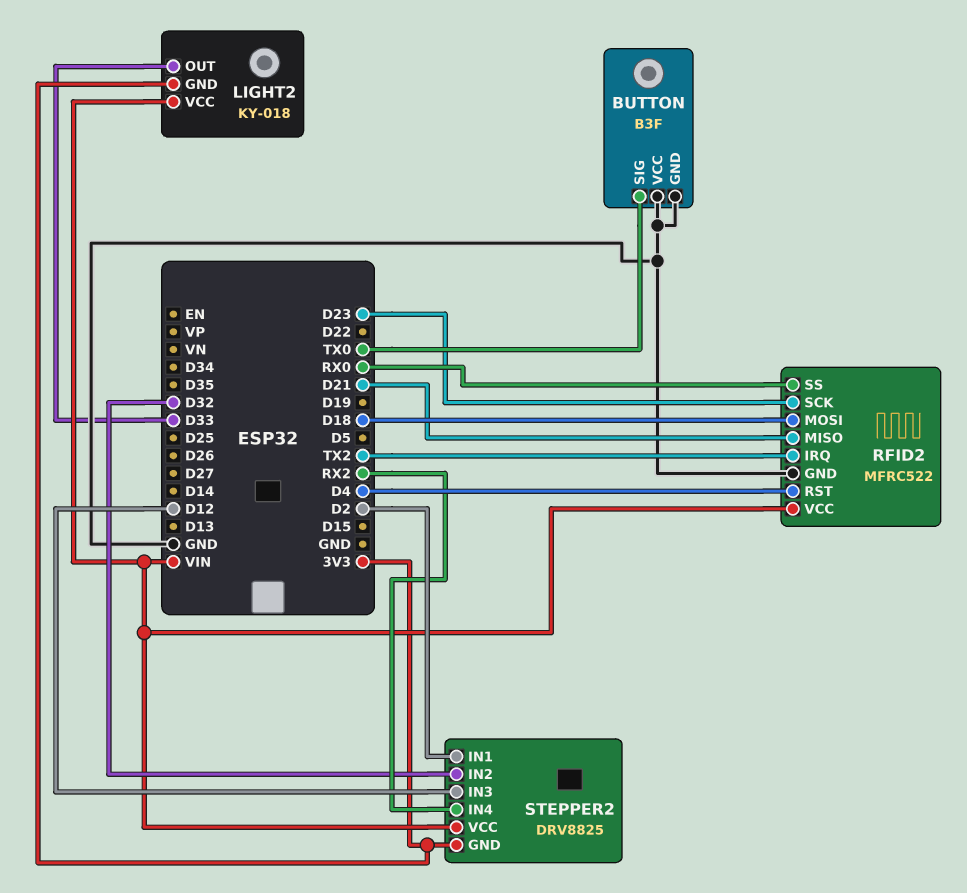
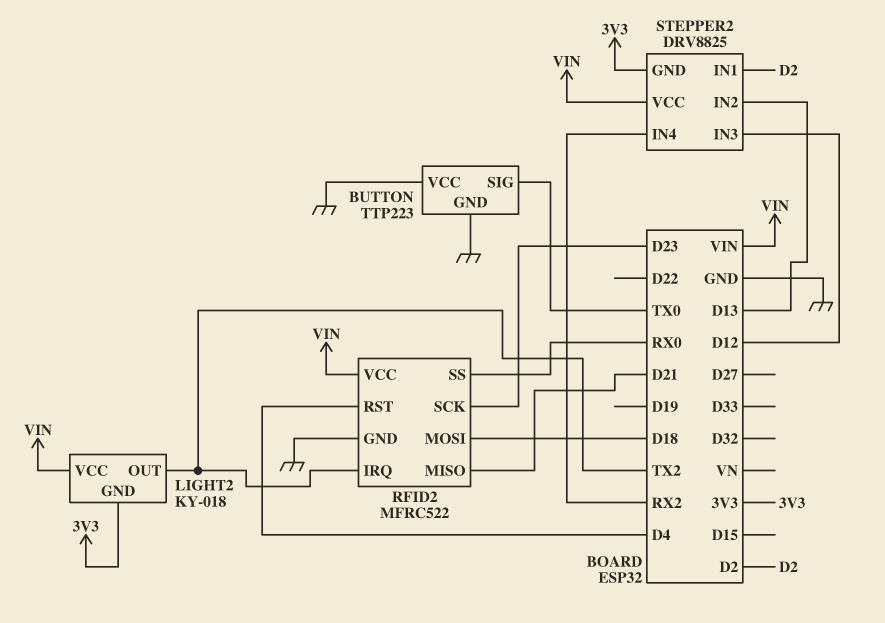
BUTTON: B3F -> TTP223
LIGHT2 pin OUT: D33 -> TX2
STEPPER2 pin IN2: D32 -> D13

